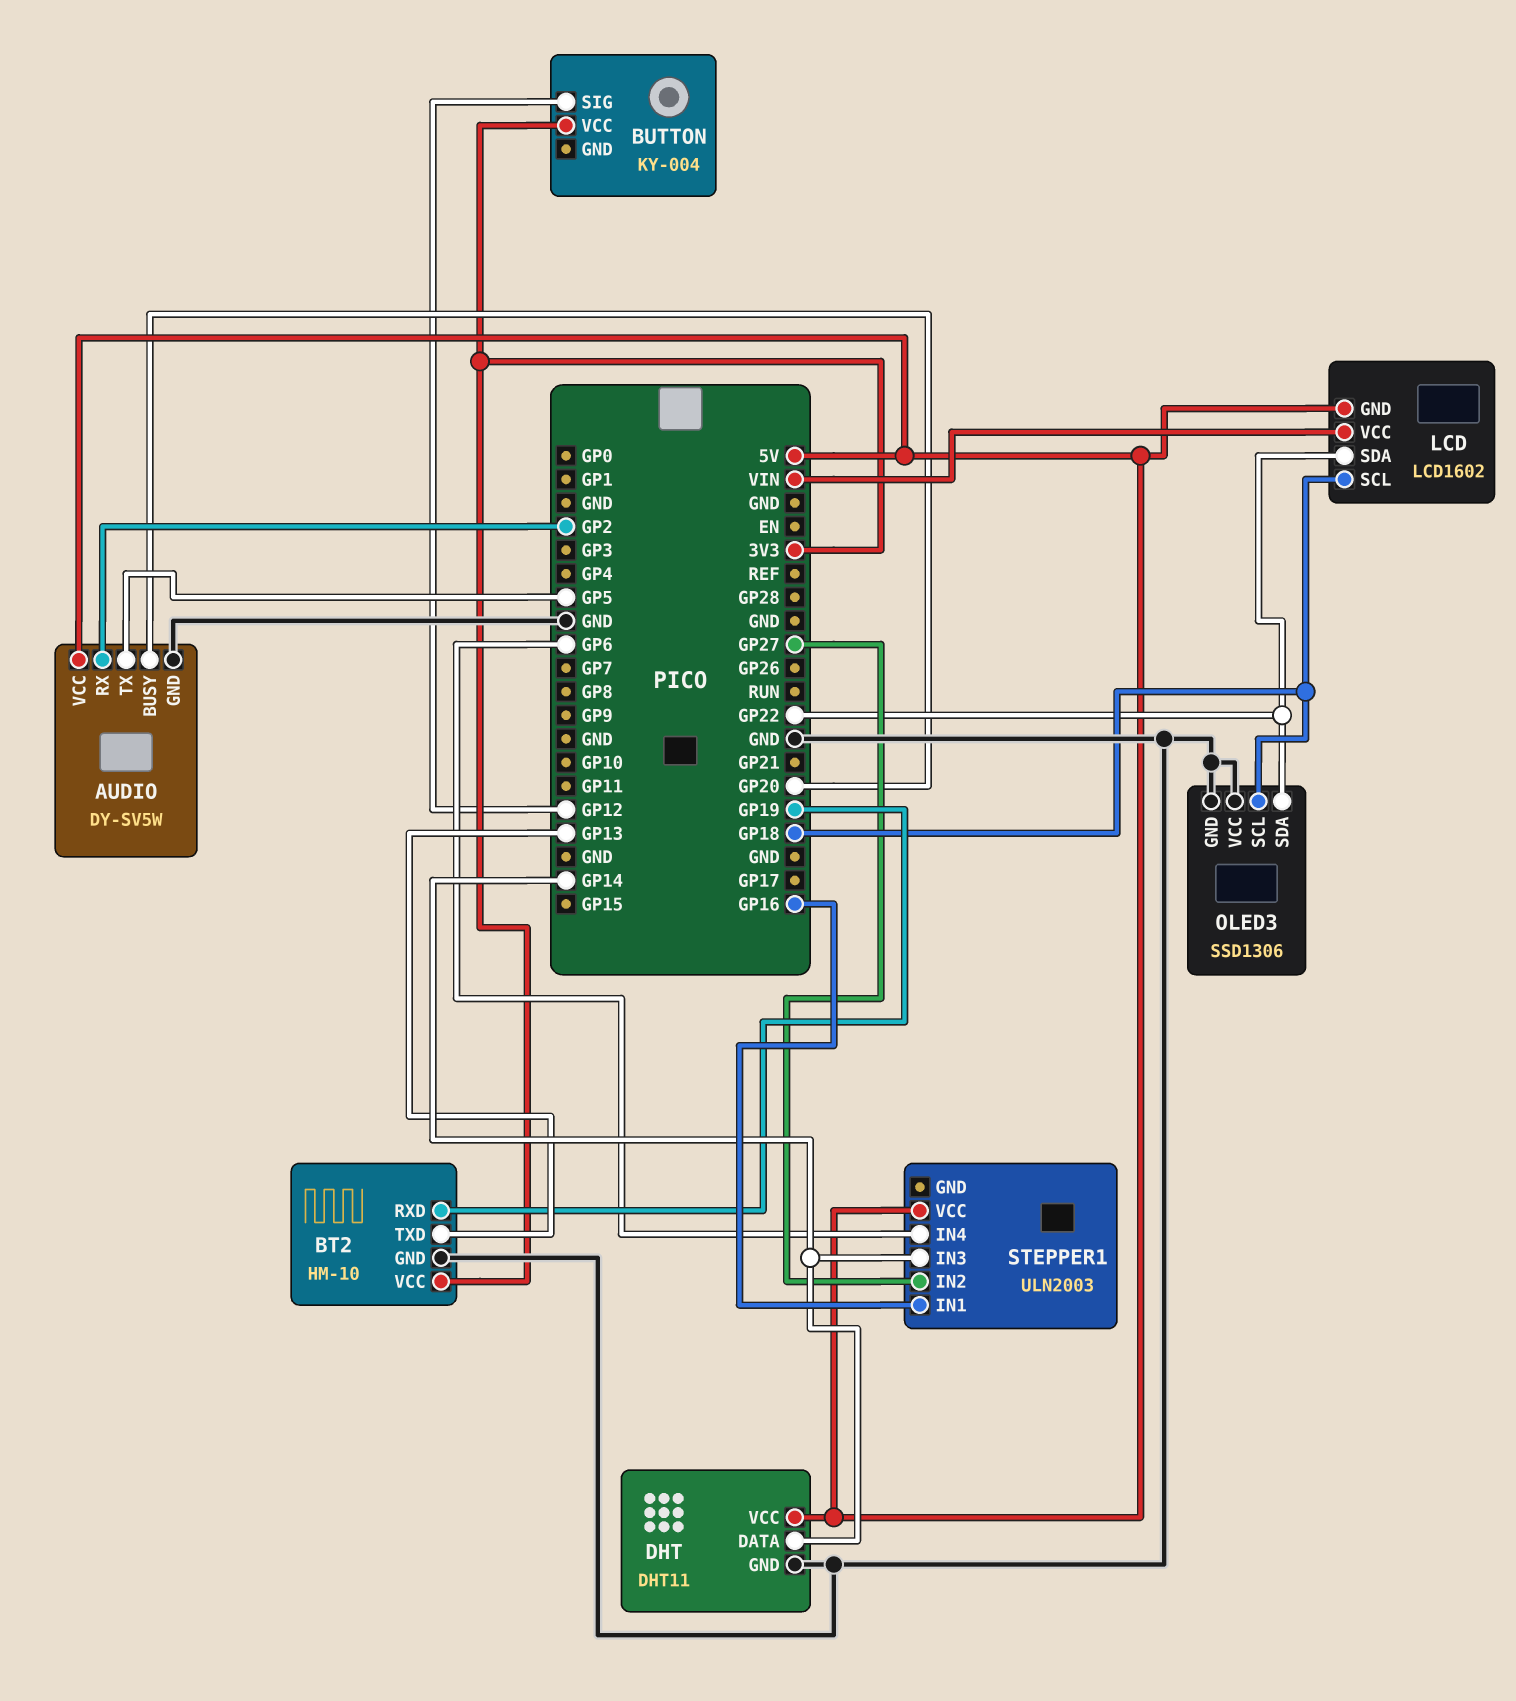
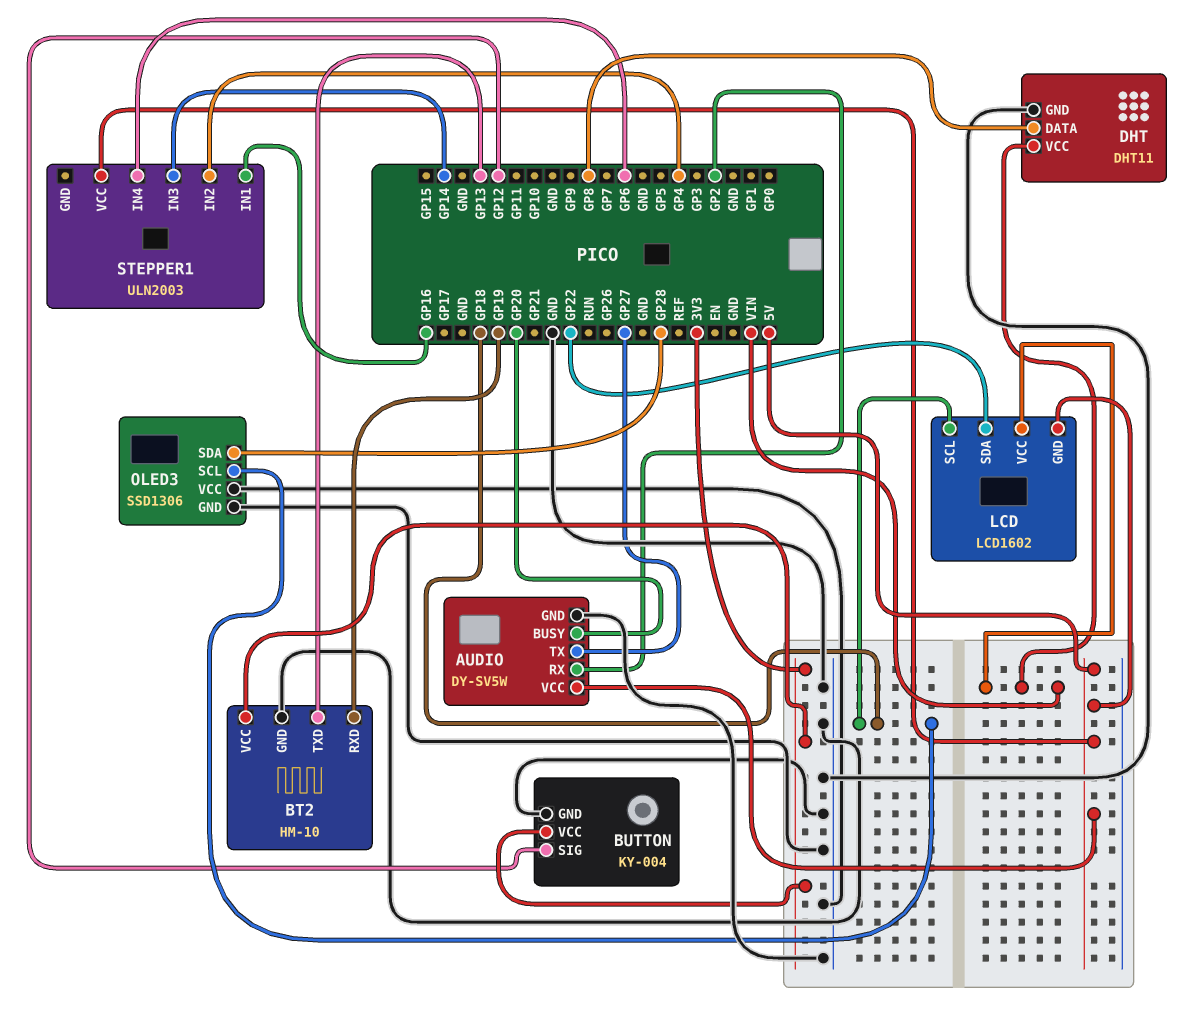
AUDIO pin TX: GP5 -> GP27
BUTTON pin GND: none -> GND
DHT pin DATA: GP14 -> GP8
DHT pin VCC: 5V -> VIN
OLED3 pin SDA: GP22 -> GP28
STEPPER1 pin IN2: GP27 -> GP4

